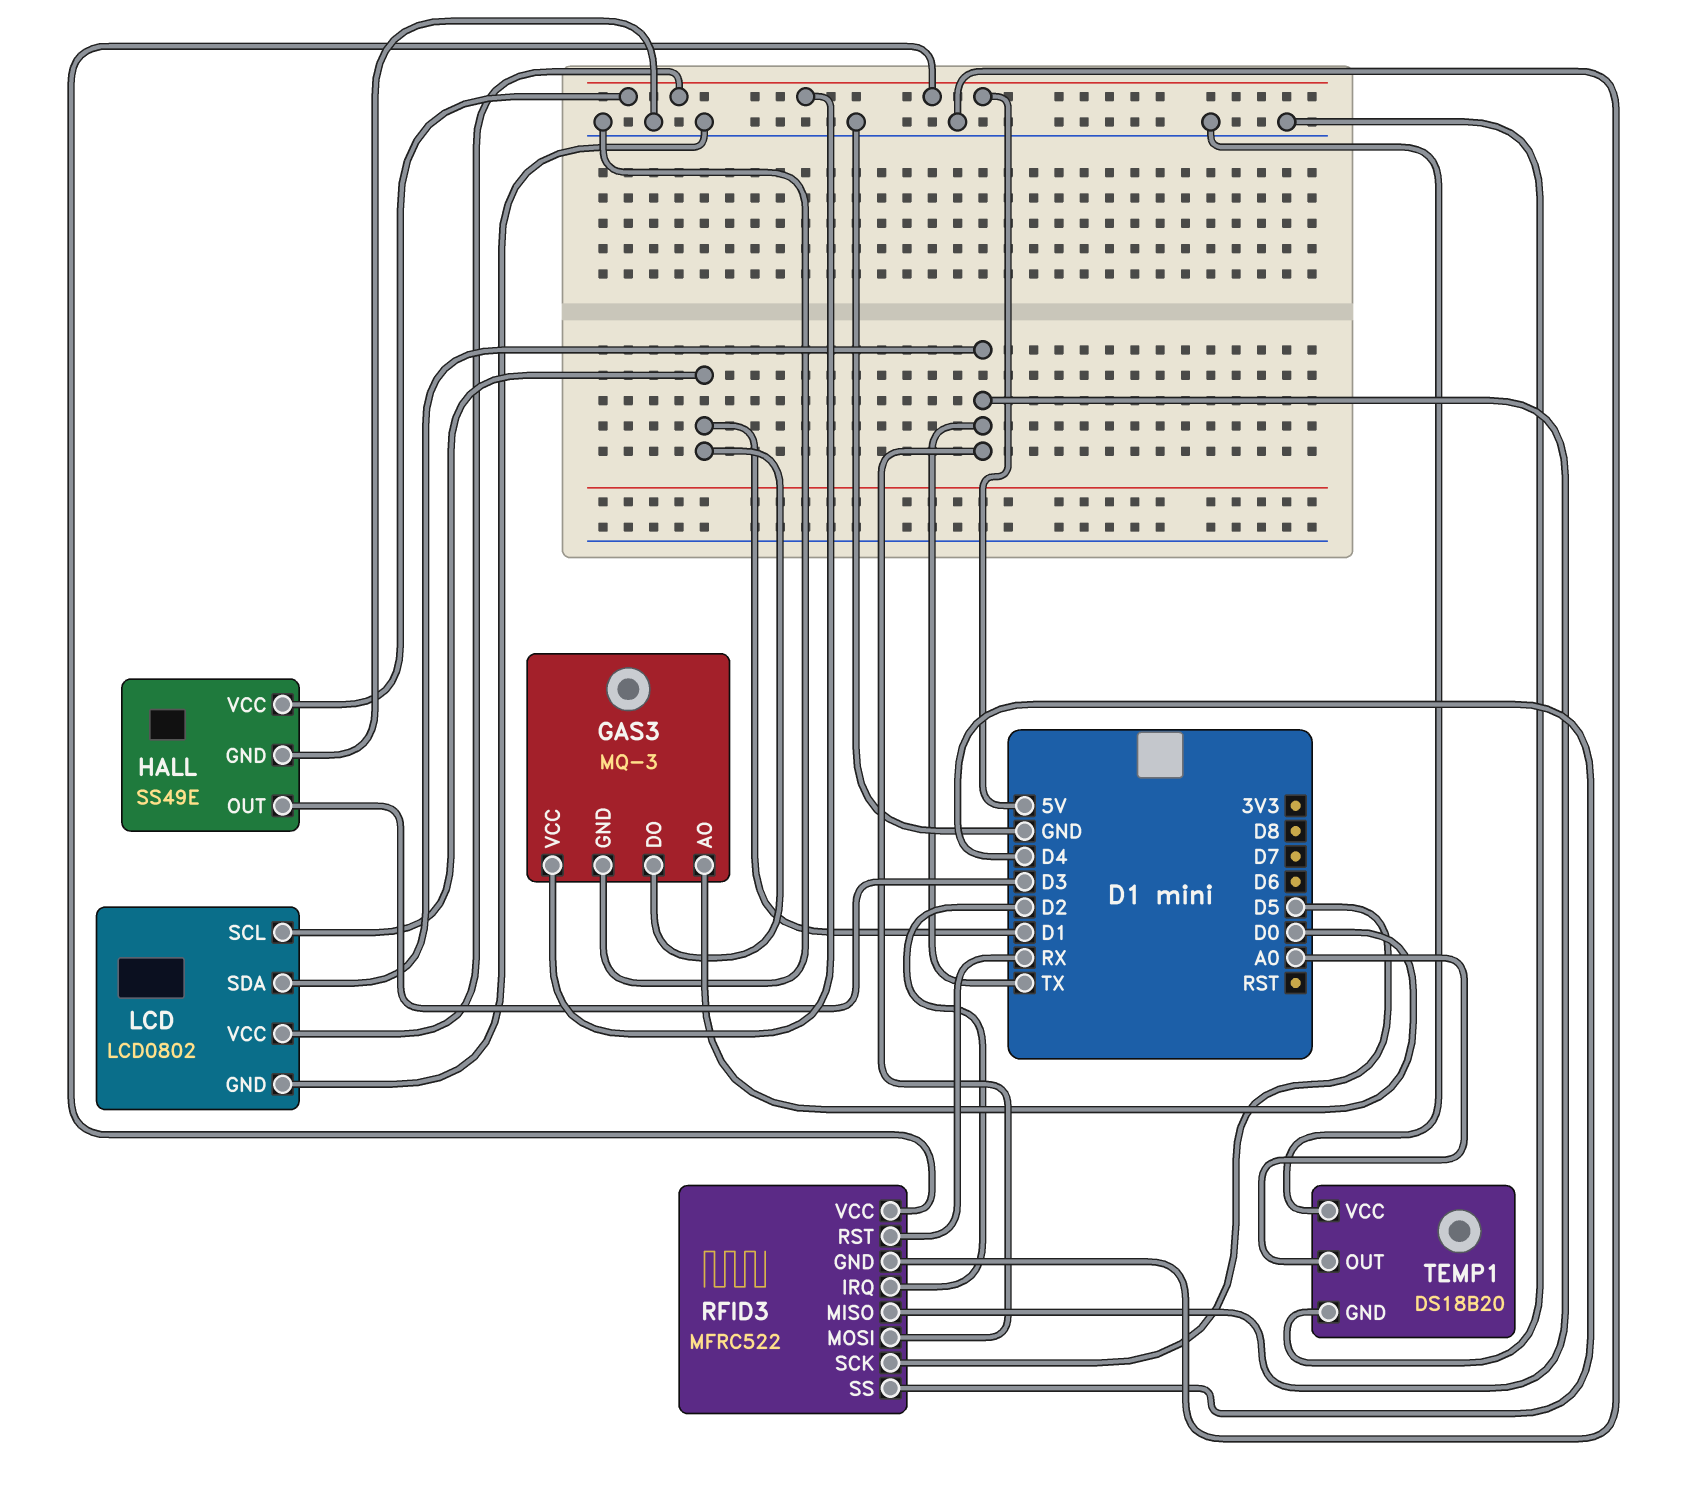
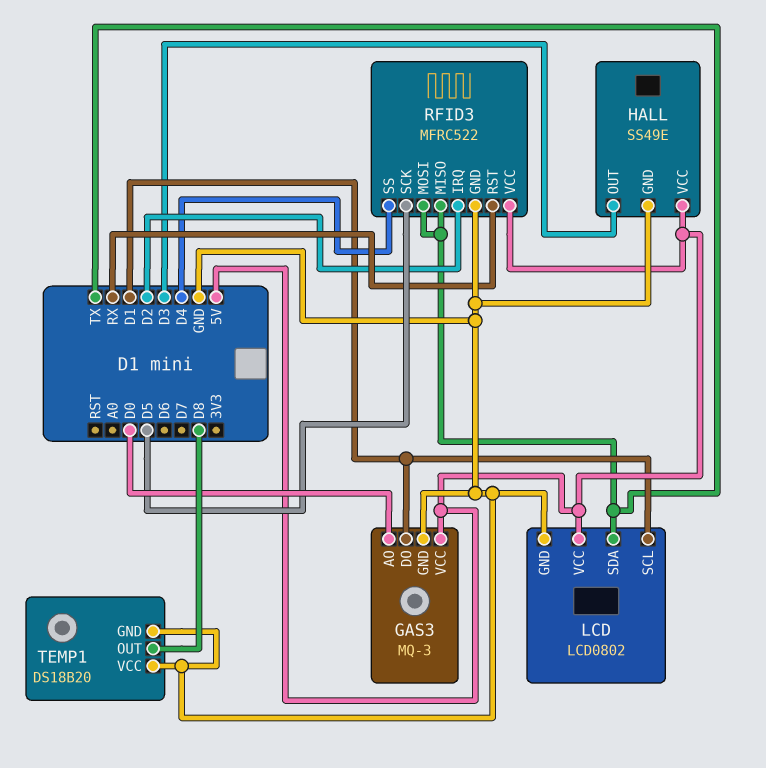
TEMP1 pin OUT: A0 -> D8

